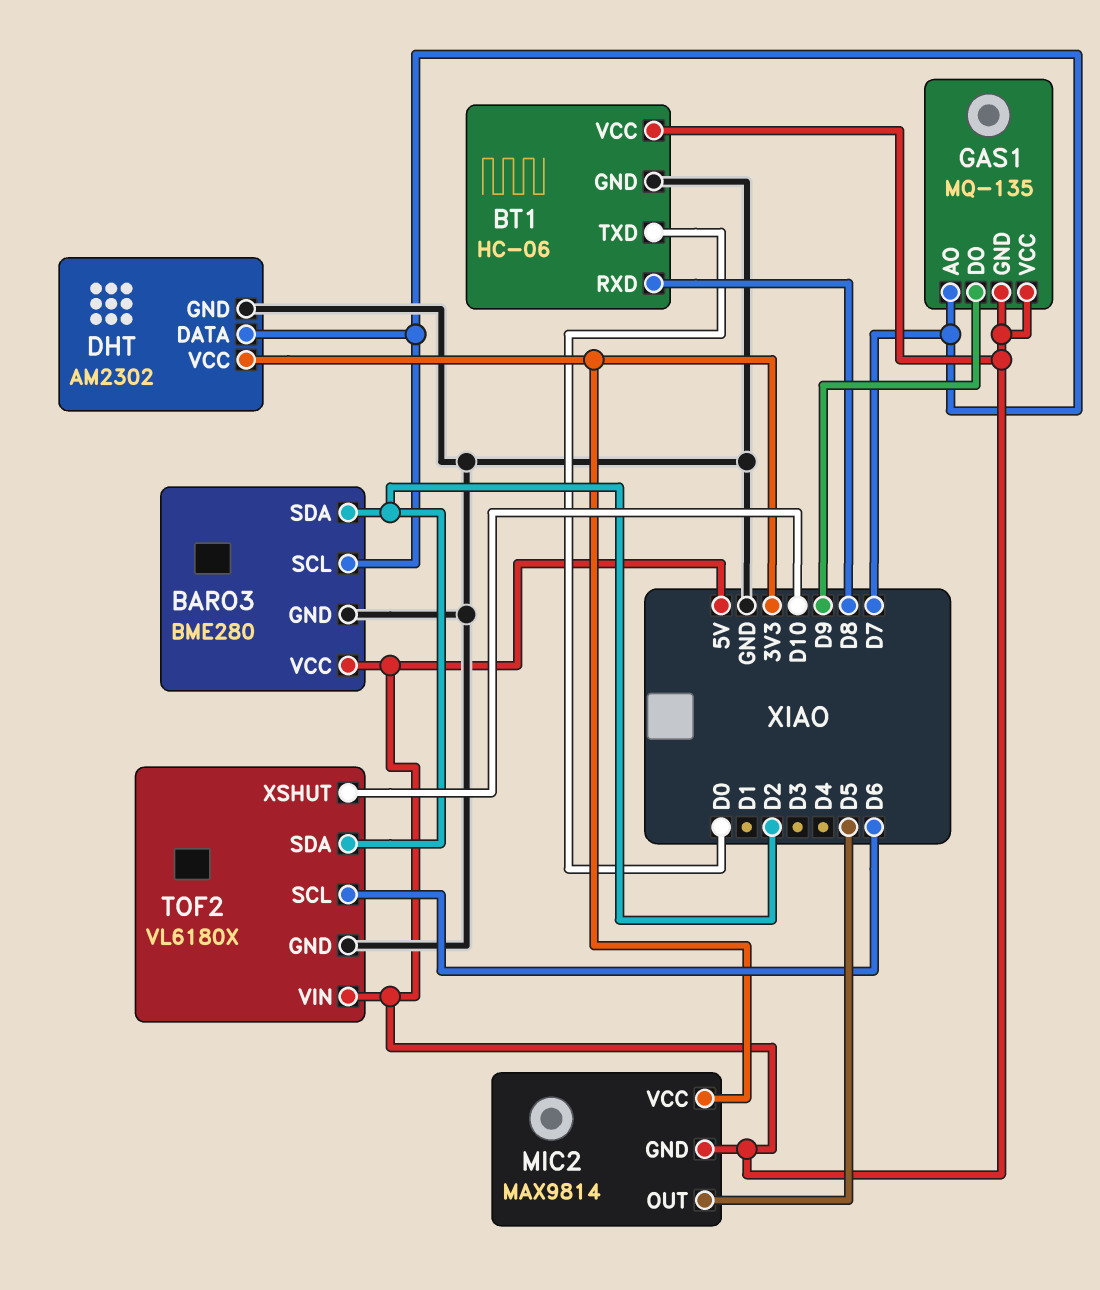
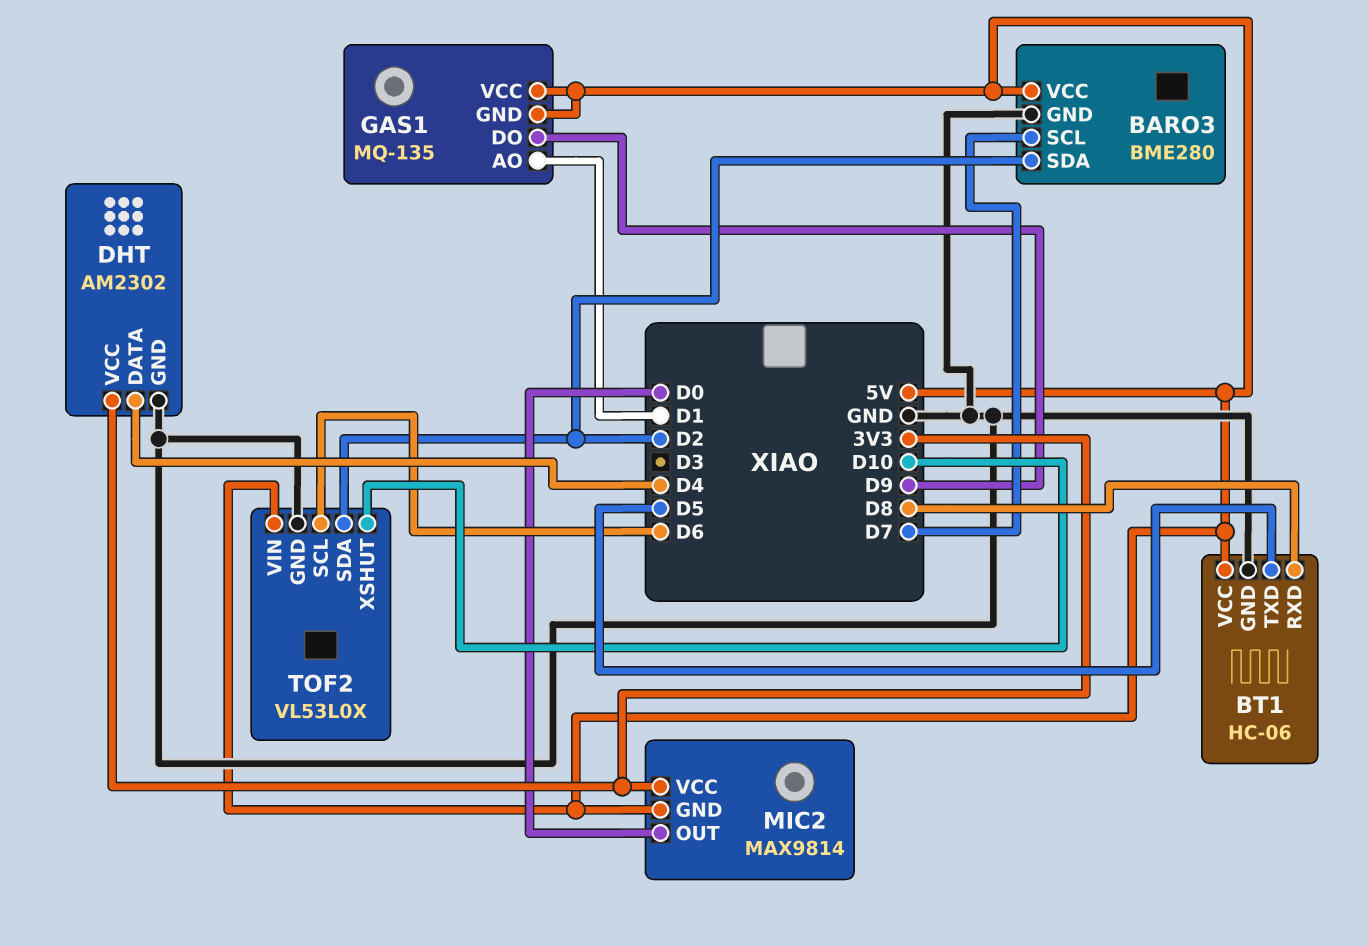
BT1 pin TXD: D0 -> D5
DHT pin DATA: D7 -> D4
GAS1 pin AO: D7 -> D1
MIC2 pin OUT: D5 -> D0
TOF2: VL6180X -> VL53L0X

